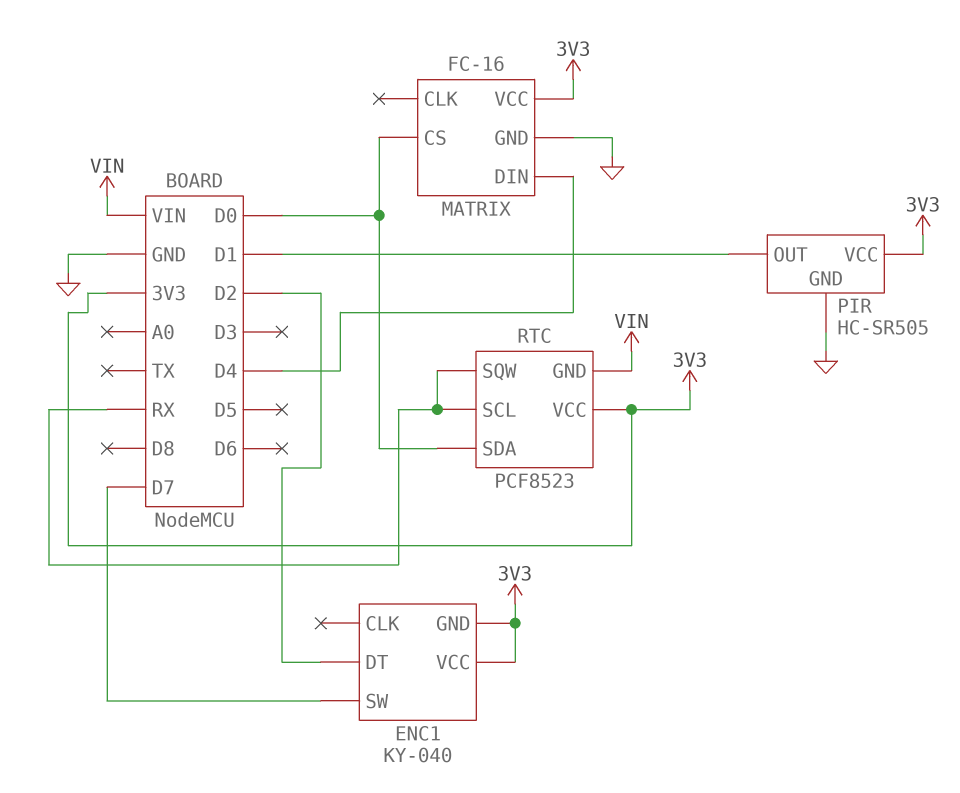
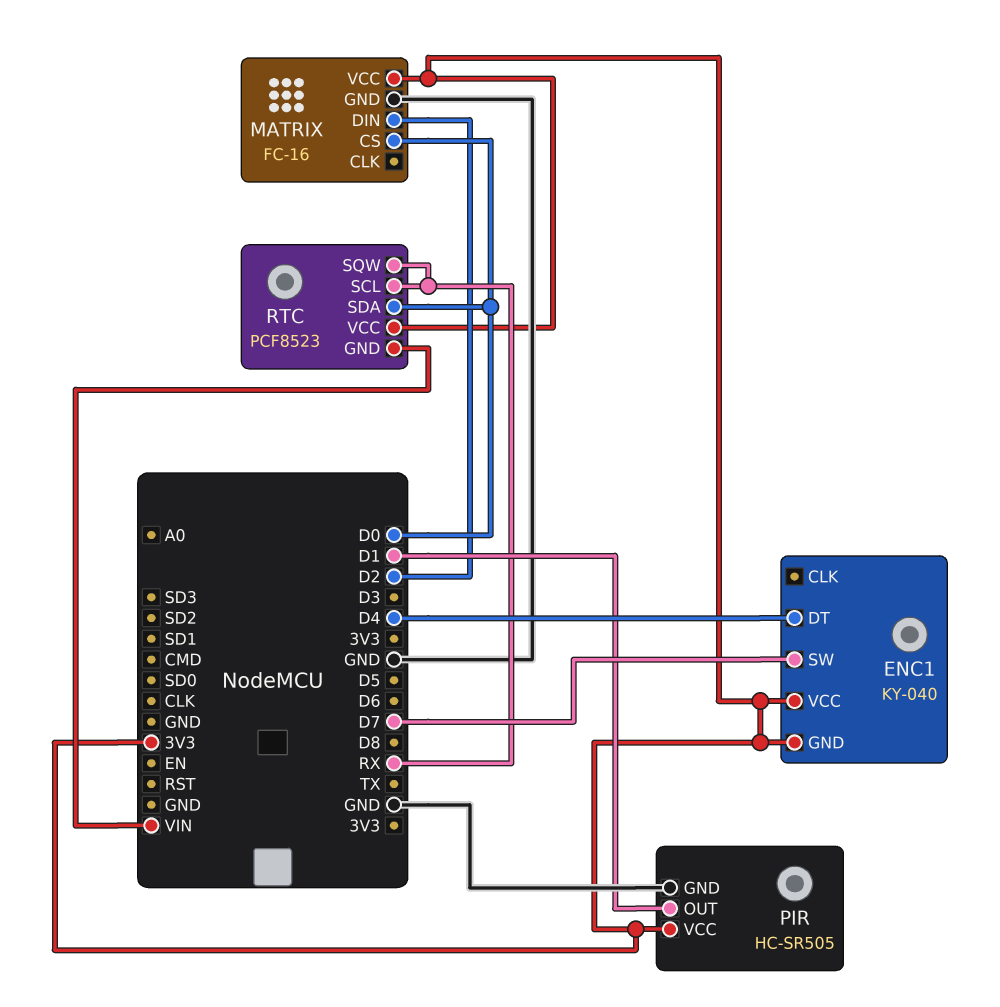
ENC1 pin DT: D2 -> D4
MATRIX pin DIN: D4 -> D2

